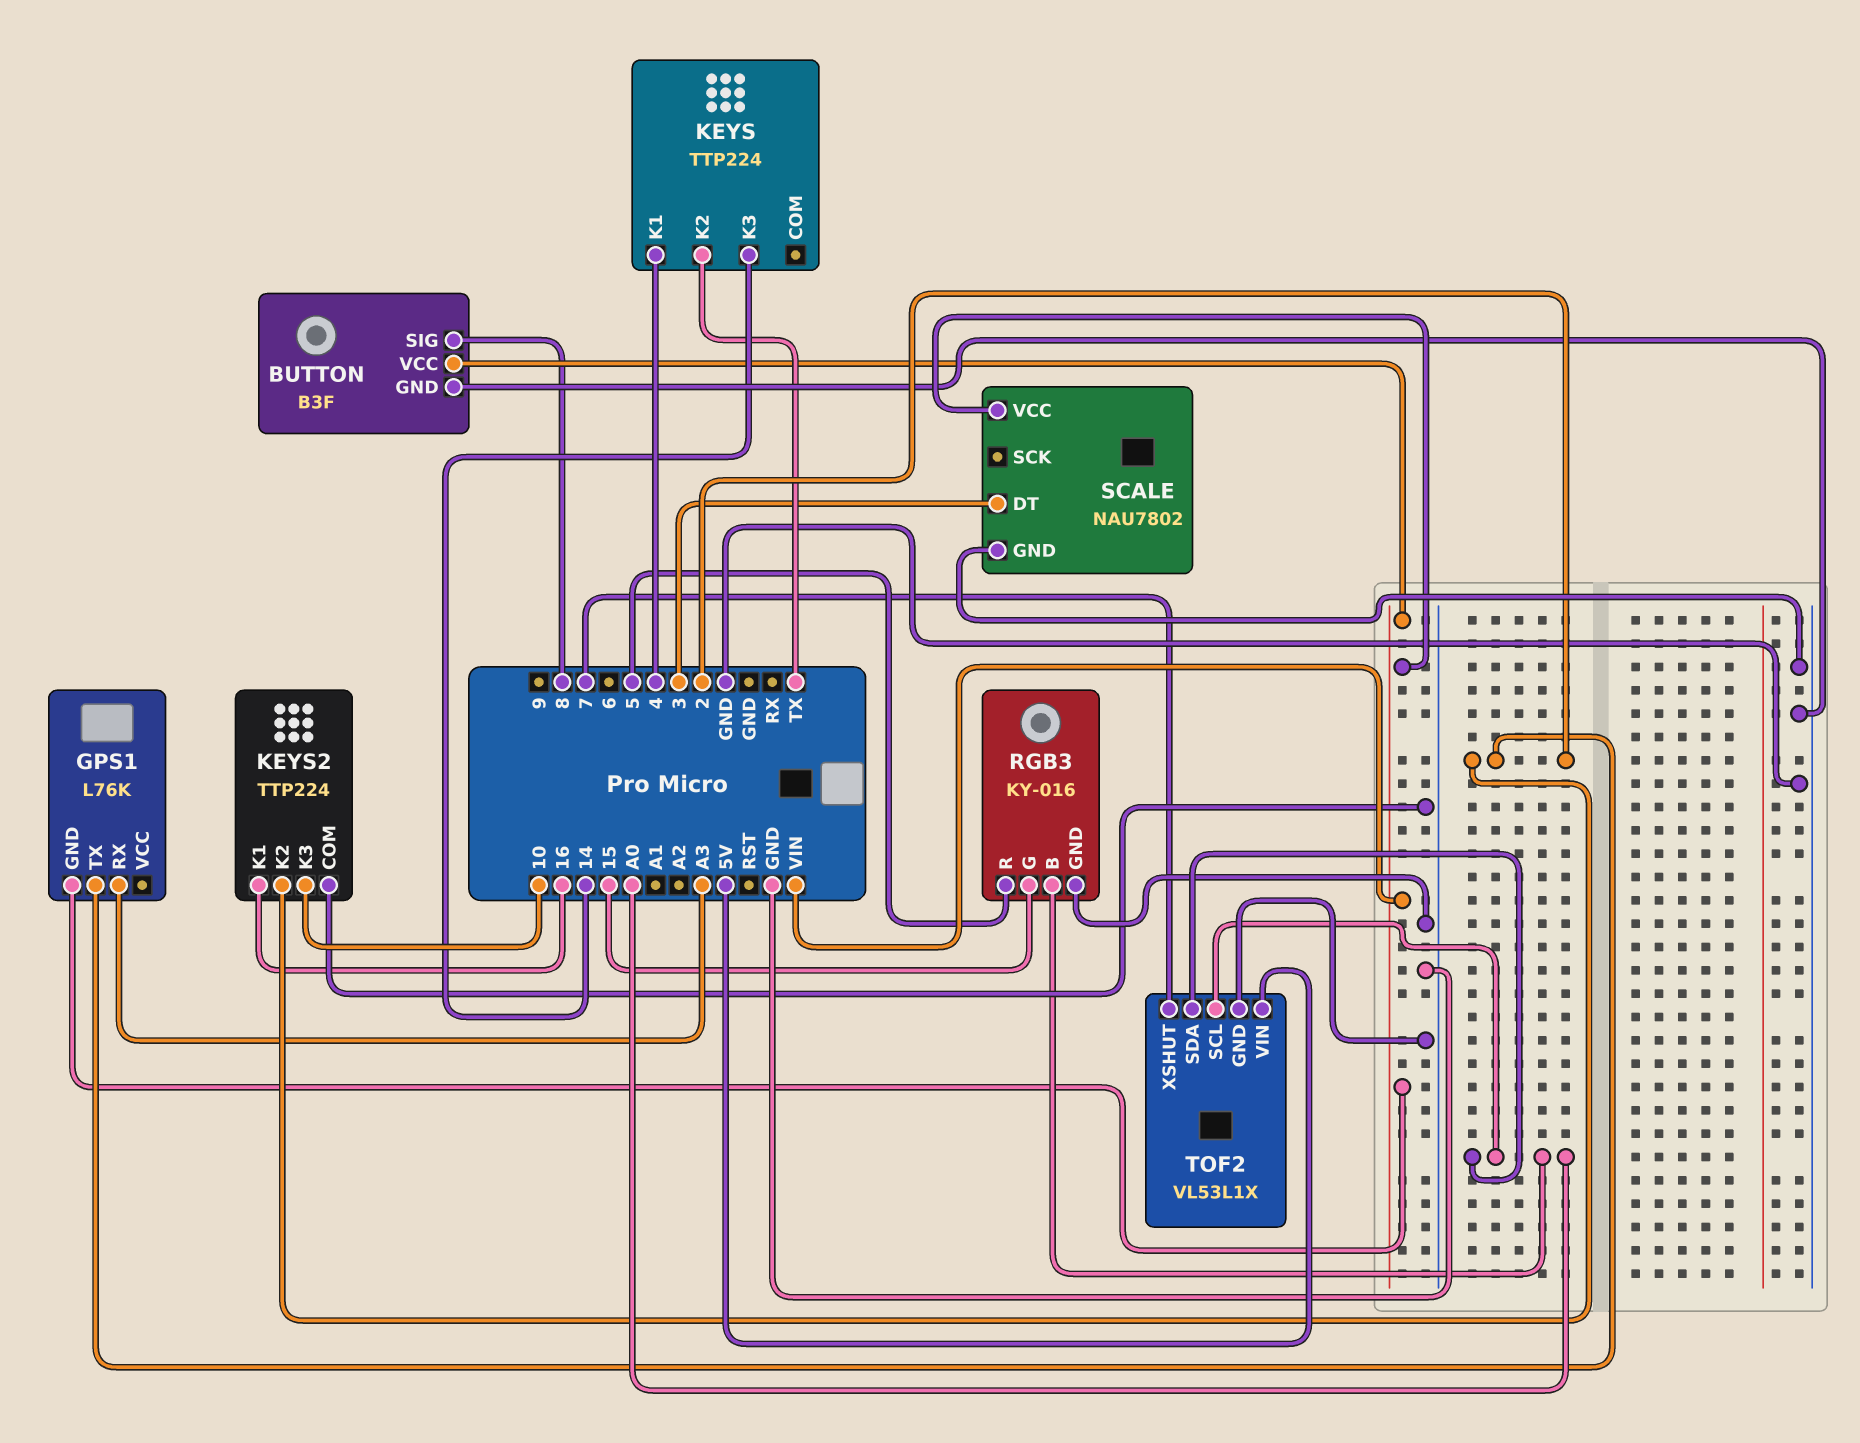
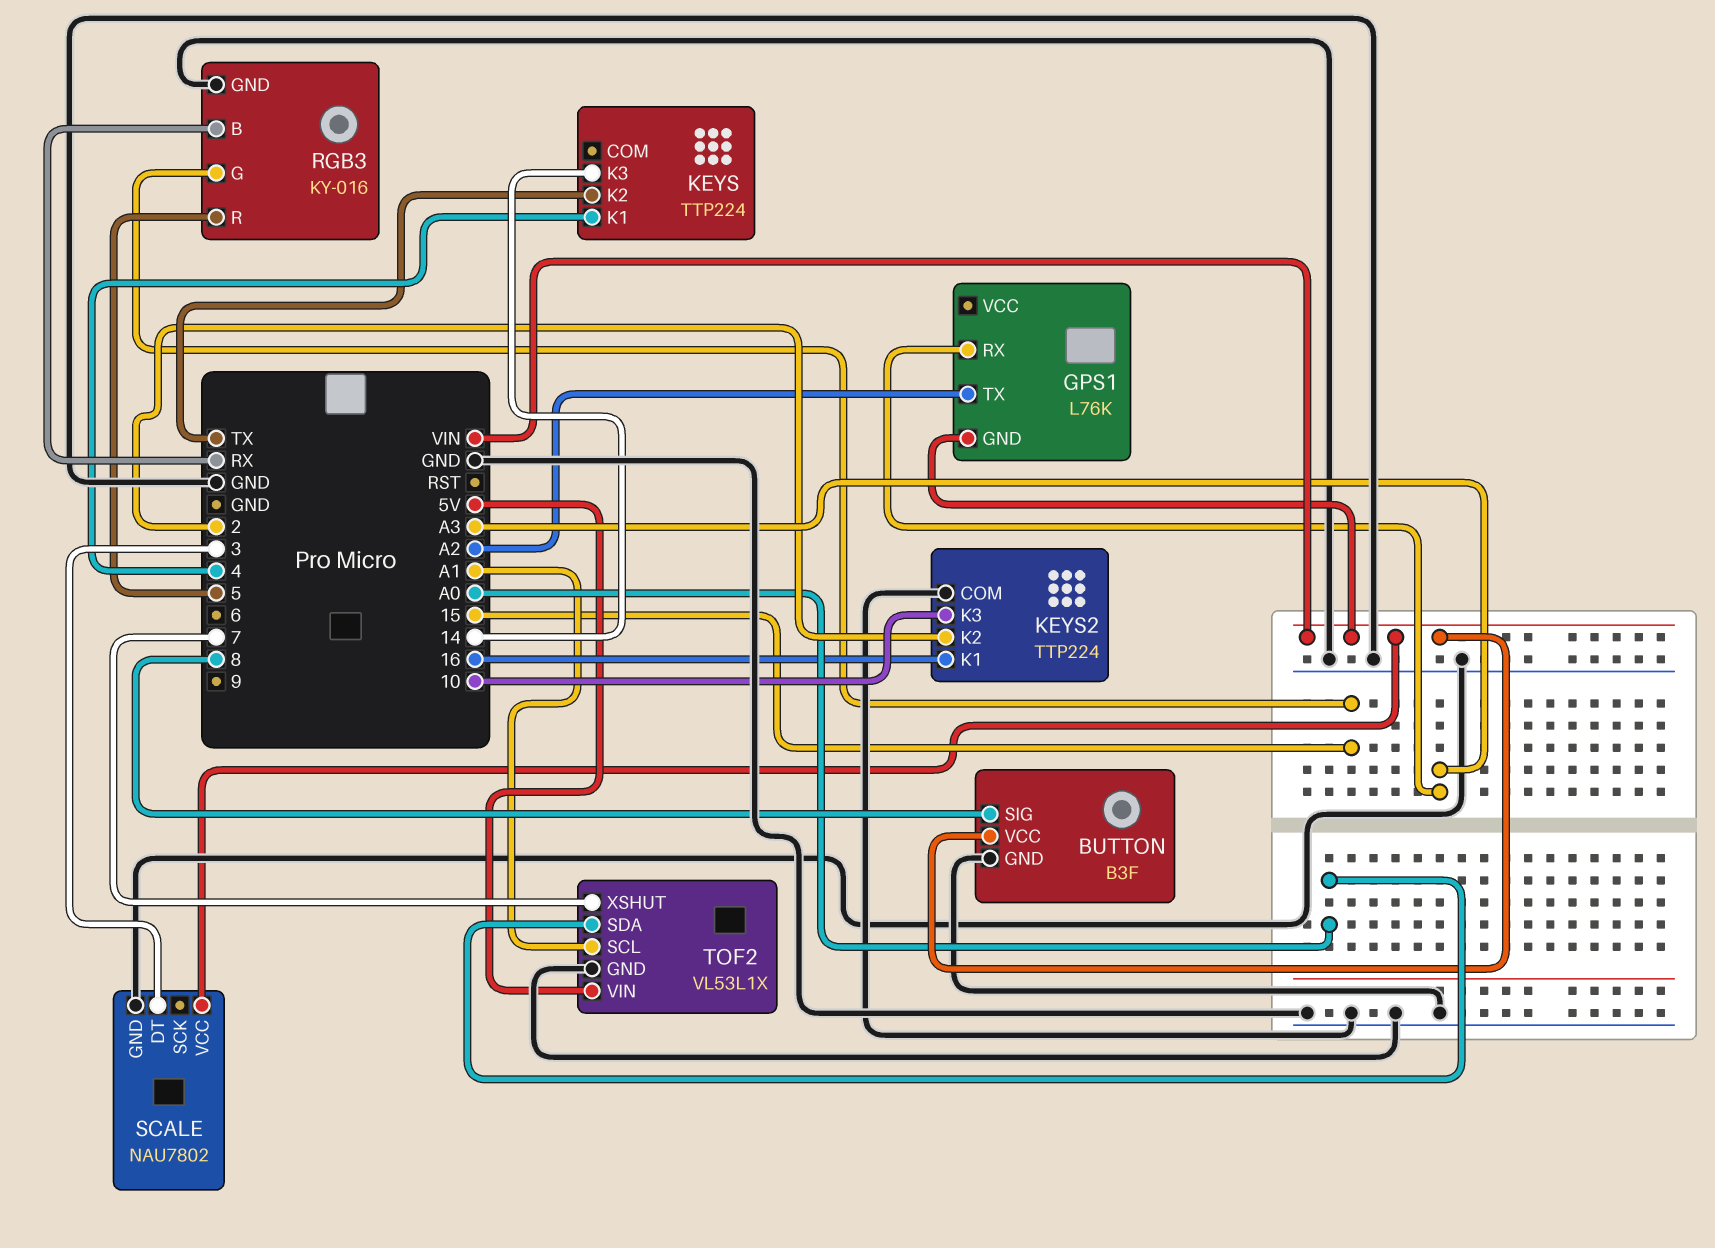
GPS1 pin TX: 2 -> A2
RGB3 pin B: A0 -> RX
TOF2 pin SCL: A0 -> A1

